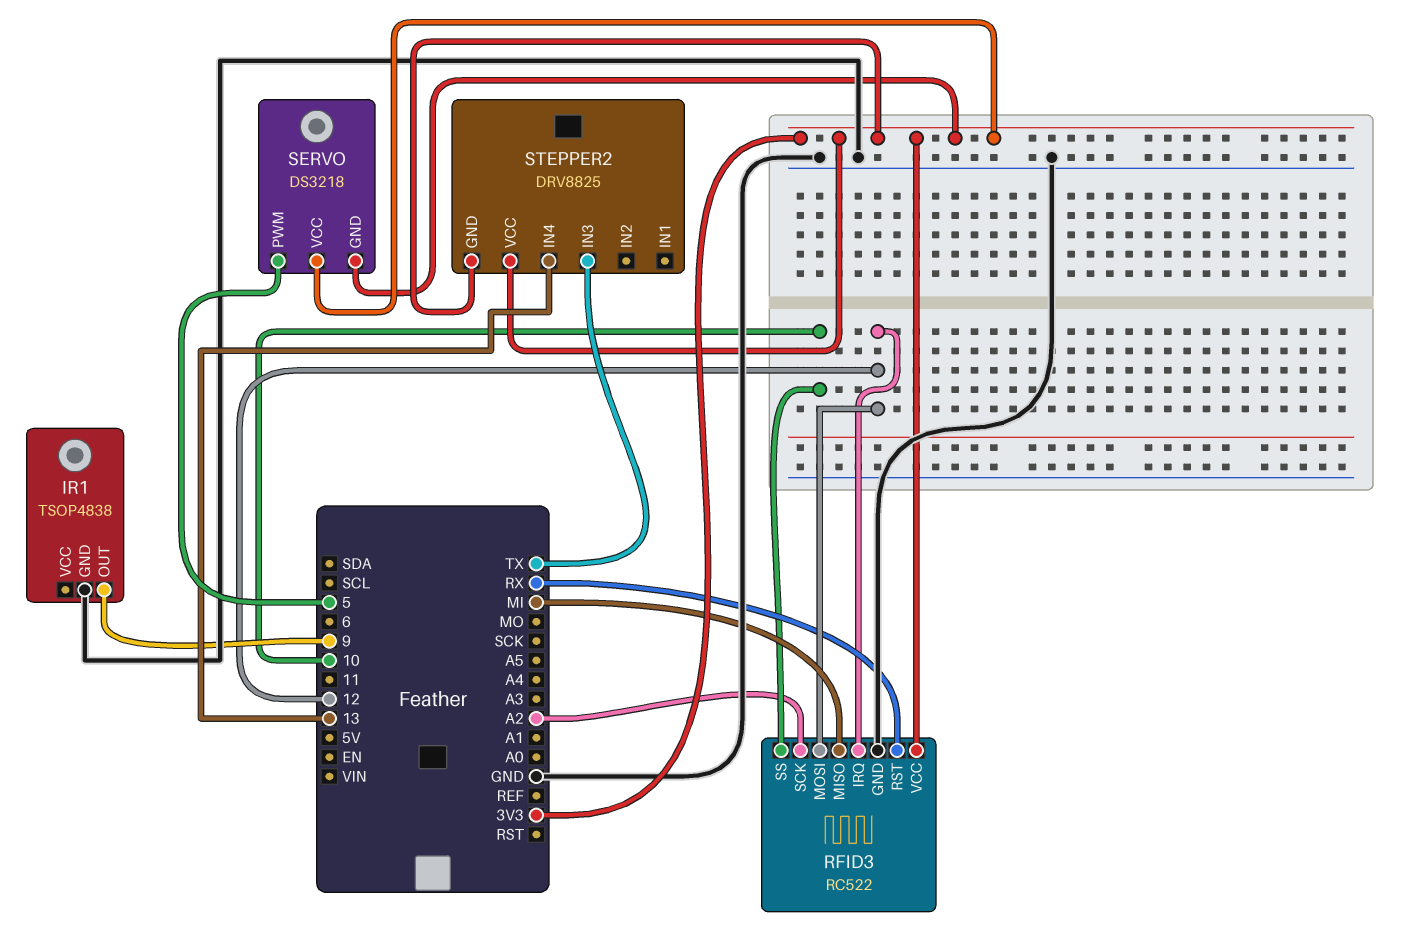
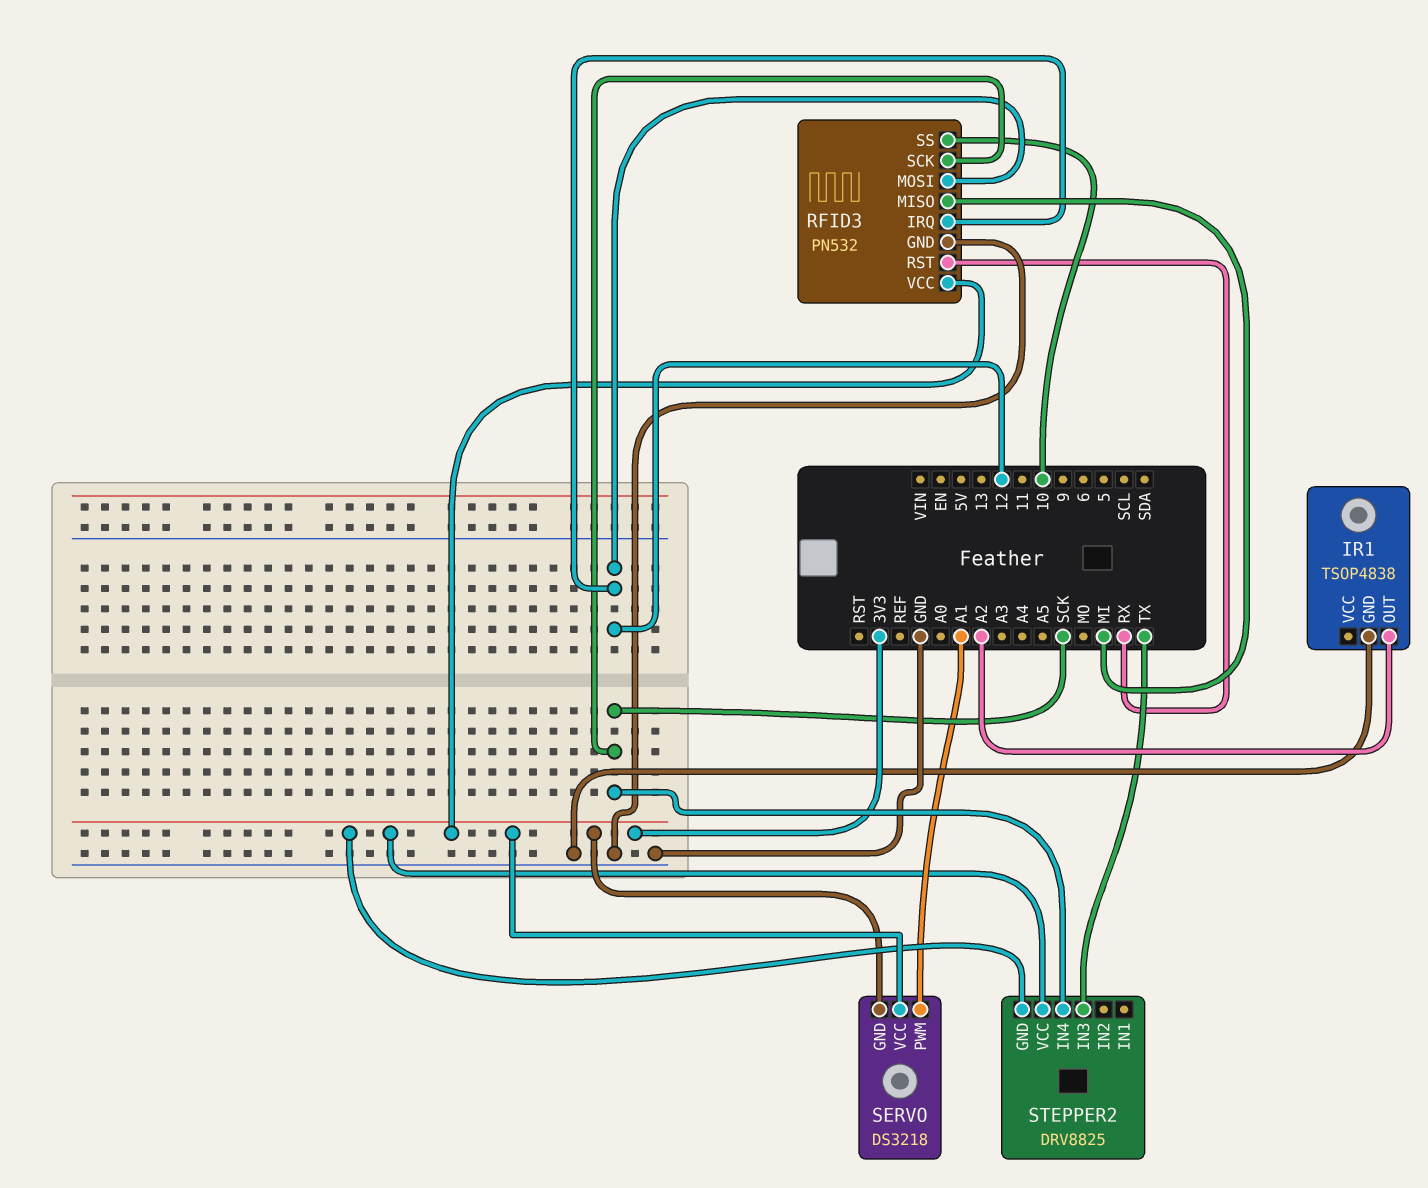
IR1 pin OUT: 9 -> A2
RFID3: RC522 -> PN532
RFID3 pin SCK: A2 -> SCK
SERVO pin PWM: 5 -> A1
STEPPER2 pin IN4: 13 -> SCK

